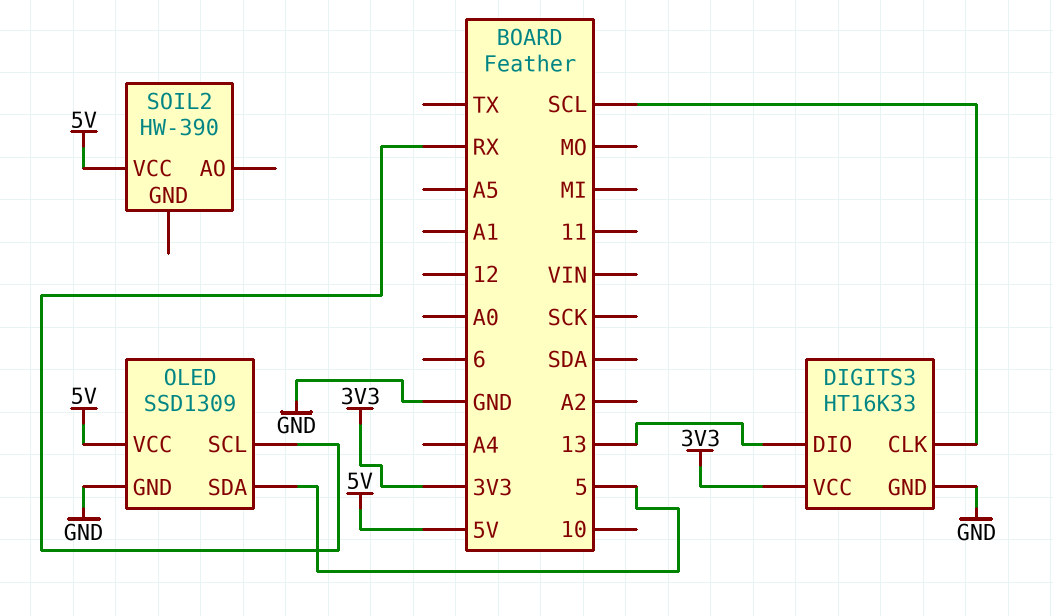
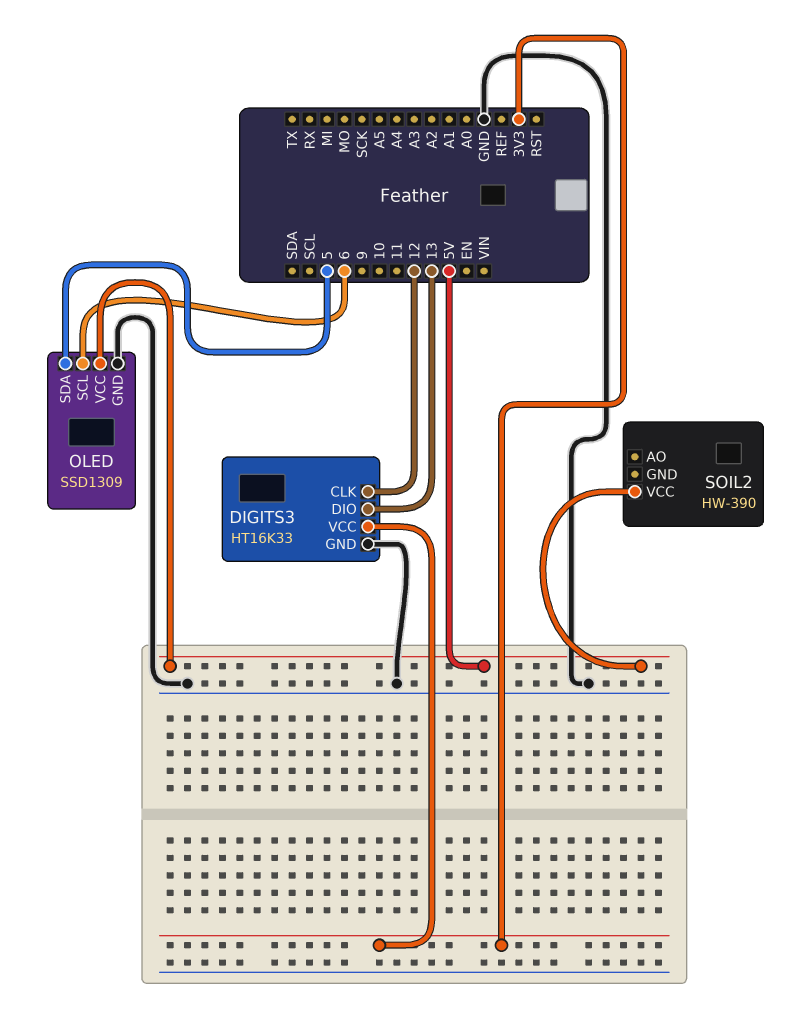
DIGITS3 pin CLK: SCL -> 12
OLED pin SCL: RX -> 6

